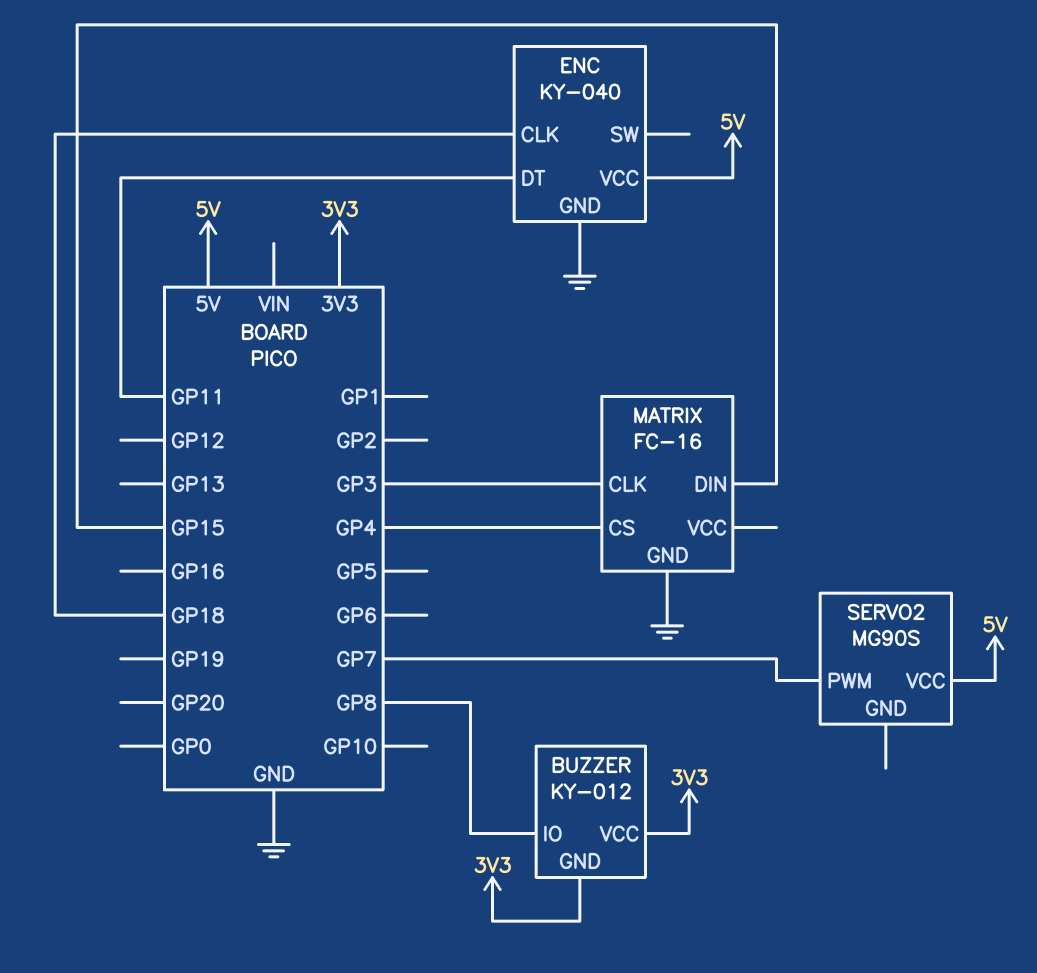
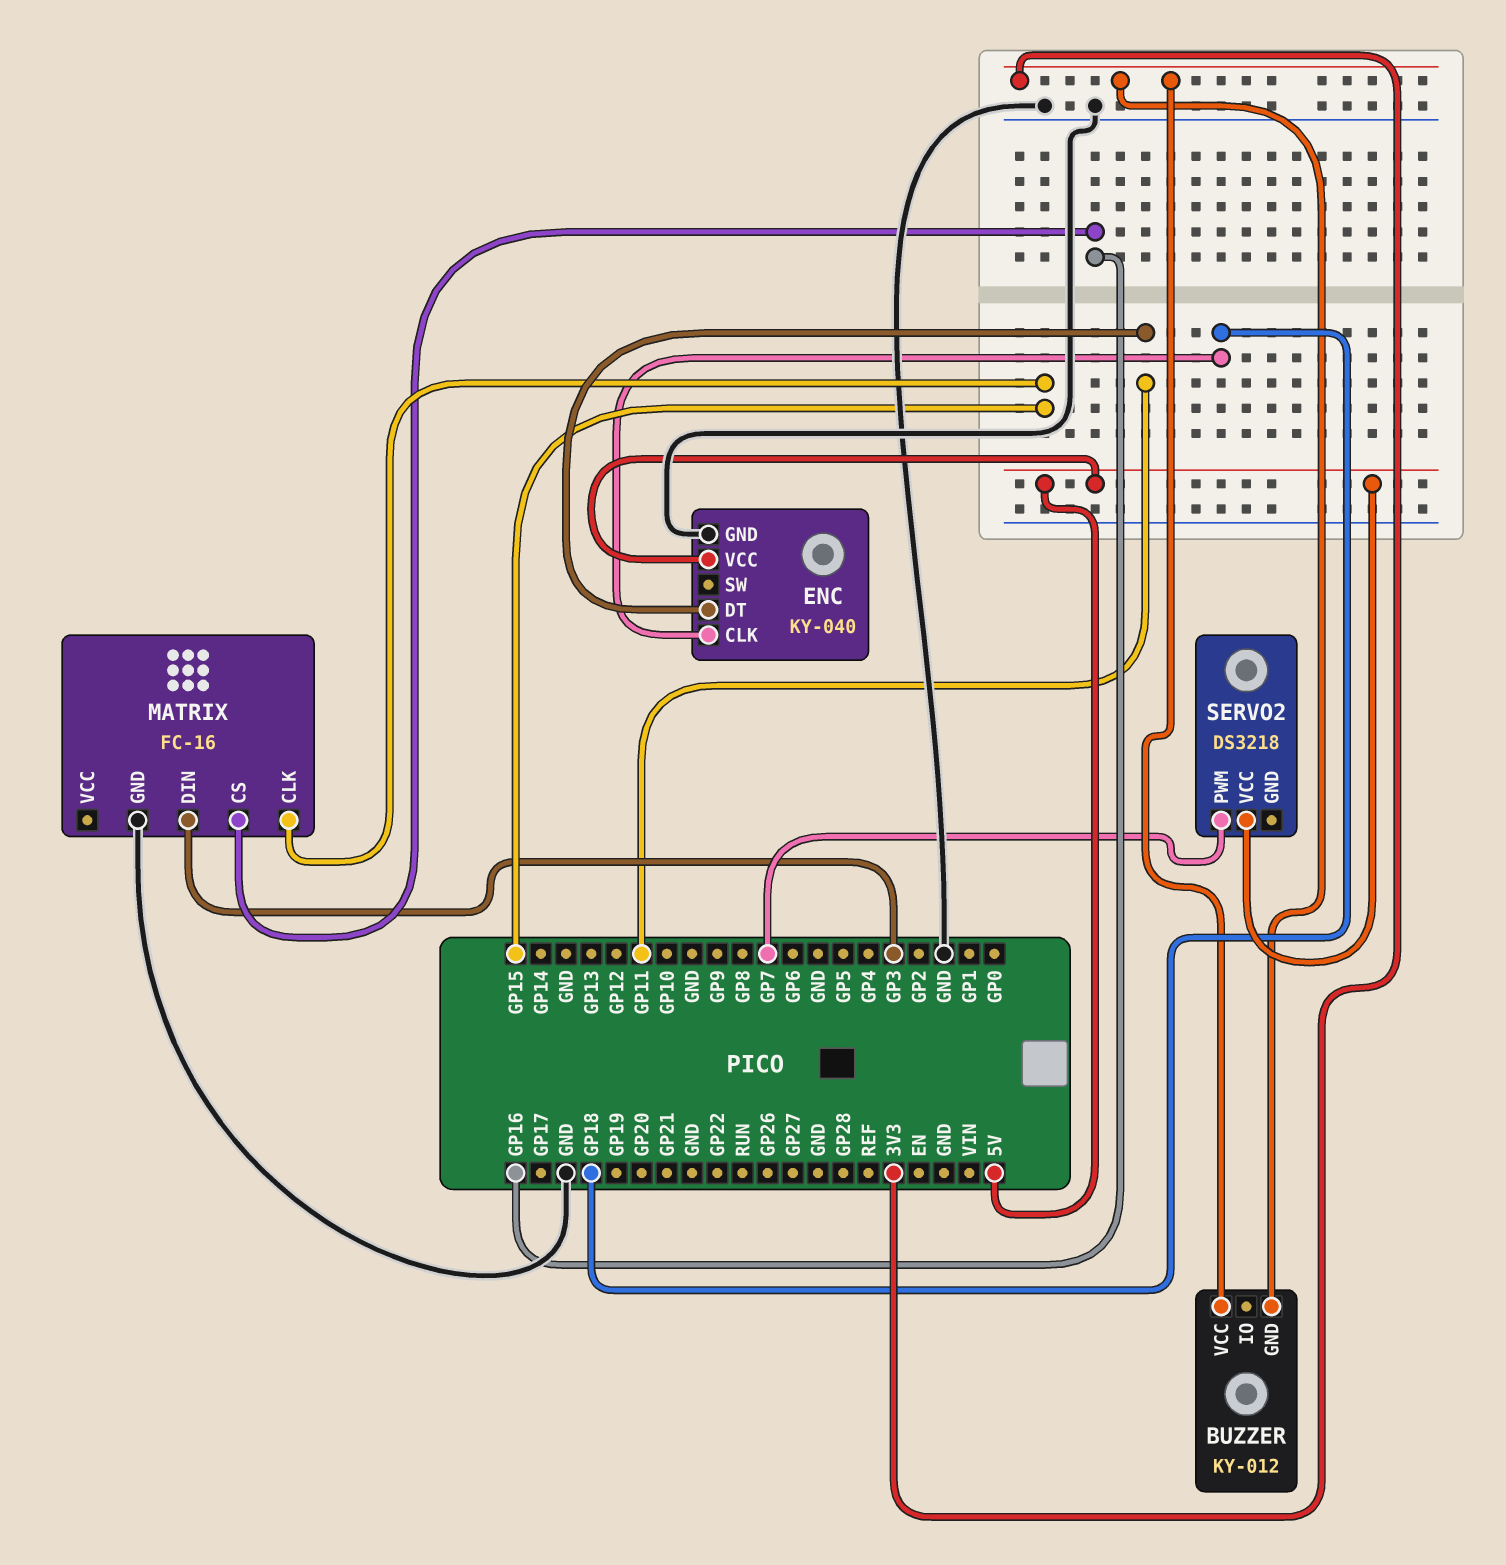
BUZZER pin IO: GP8 -> none
MATRIX pin CLK: GP3 -> GP15
MATRIX pin CS: GP4 -> GP16
MATRIX pin DIN: GP15 -> GP3
SERVO2: MG90S -> DS3218

